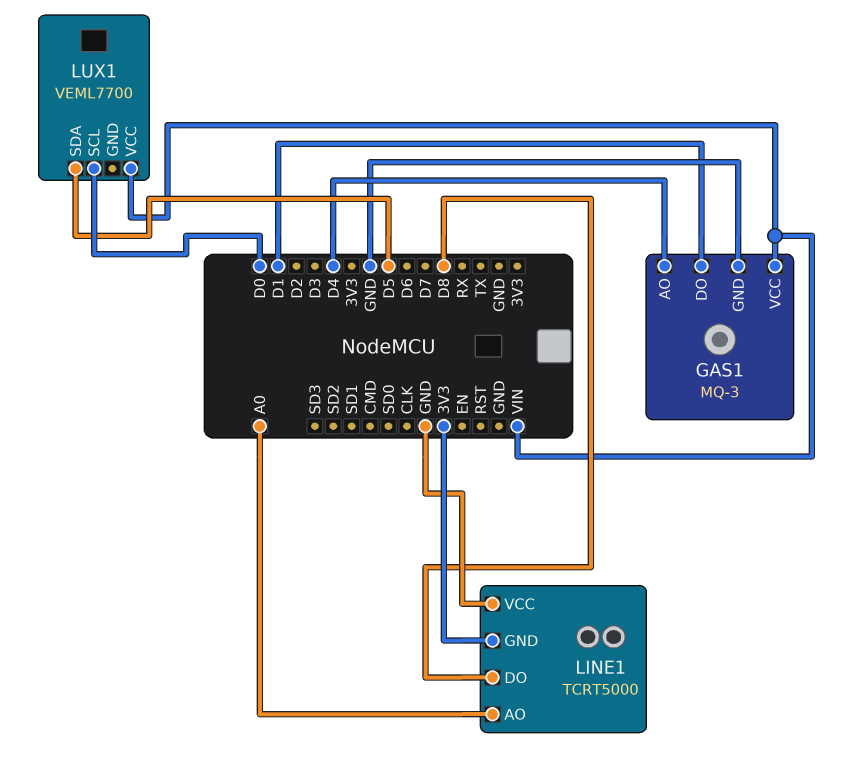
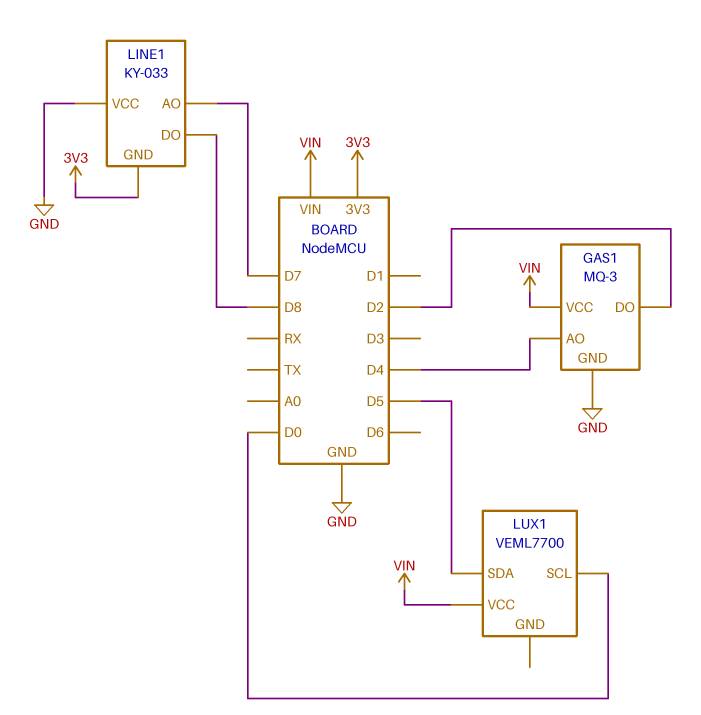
GAS1 pin DO: D1 -> D2
LINE1: TCRT5000 -> KY-033
LINE1 pin AO: A0 -> D7

